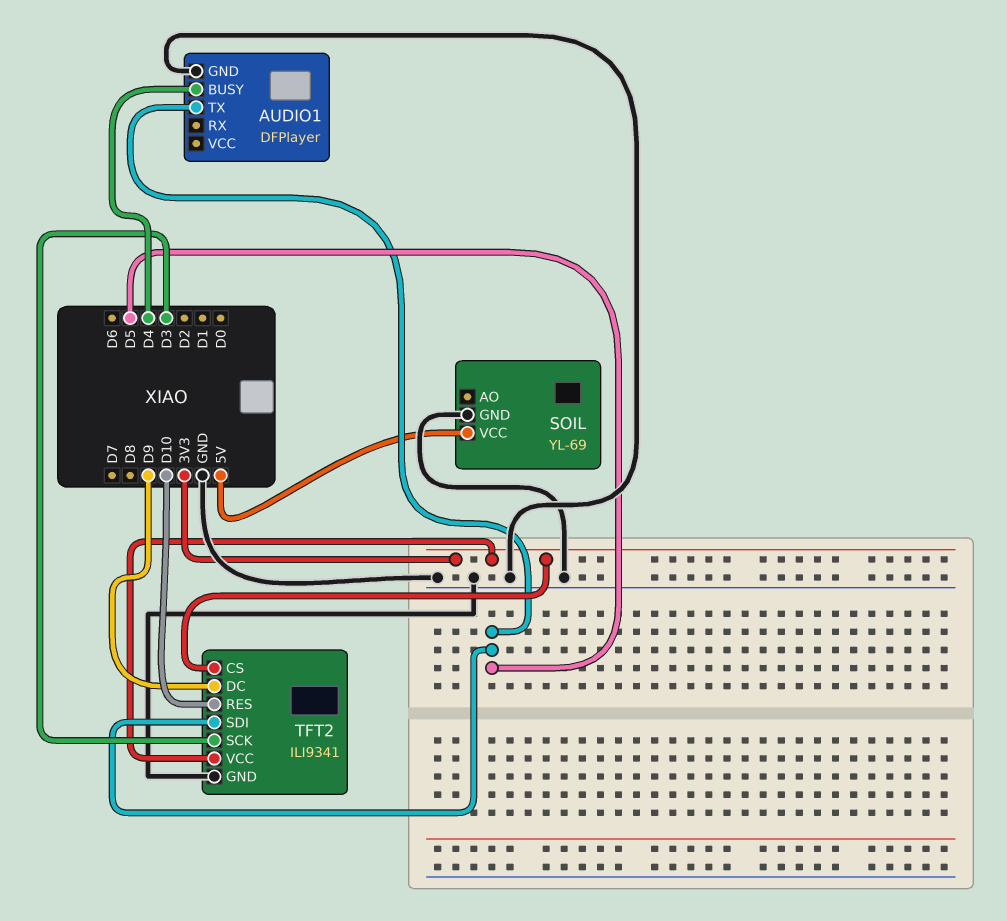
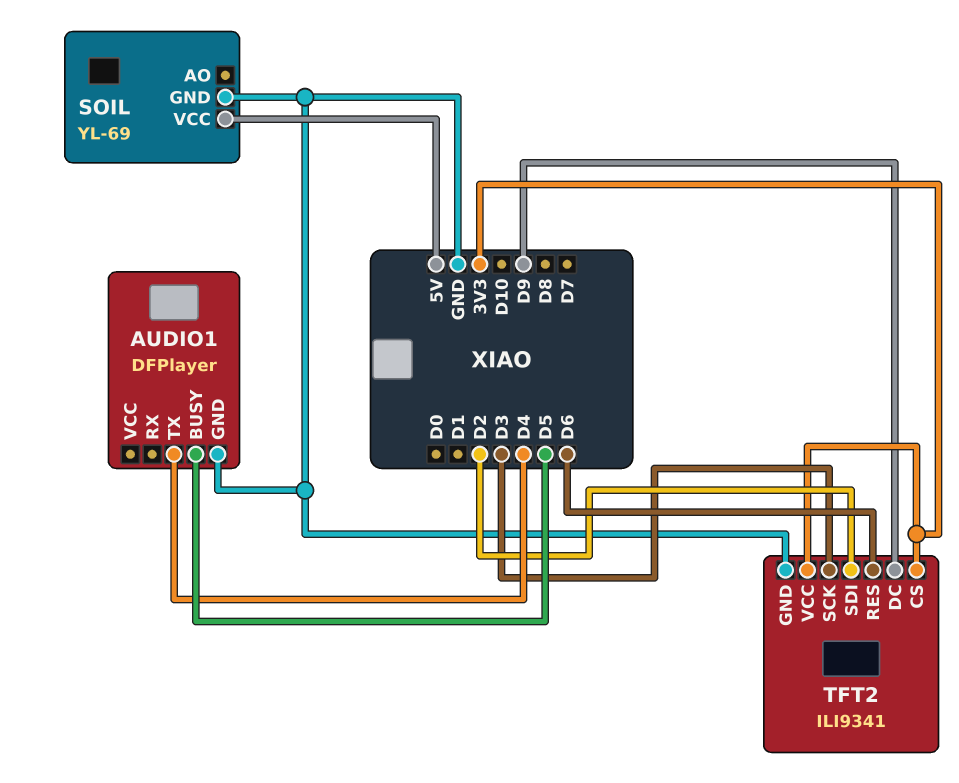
AUDIO1 pin BUSY: D4 -> D5
AUDIO1 pin TX: D5 -> D4
TFT2 pin RES: D10 -> D6
TFT2 pin SDI: D5 -> D2

